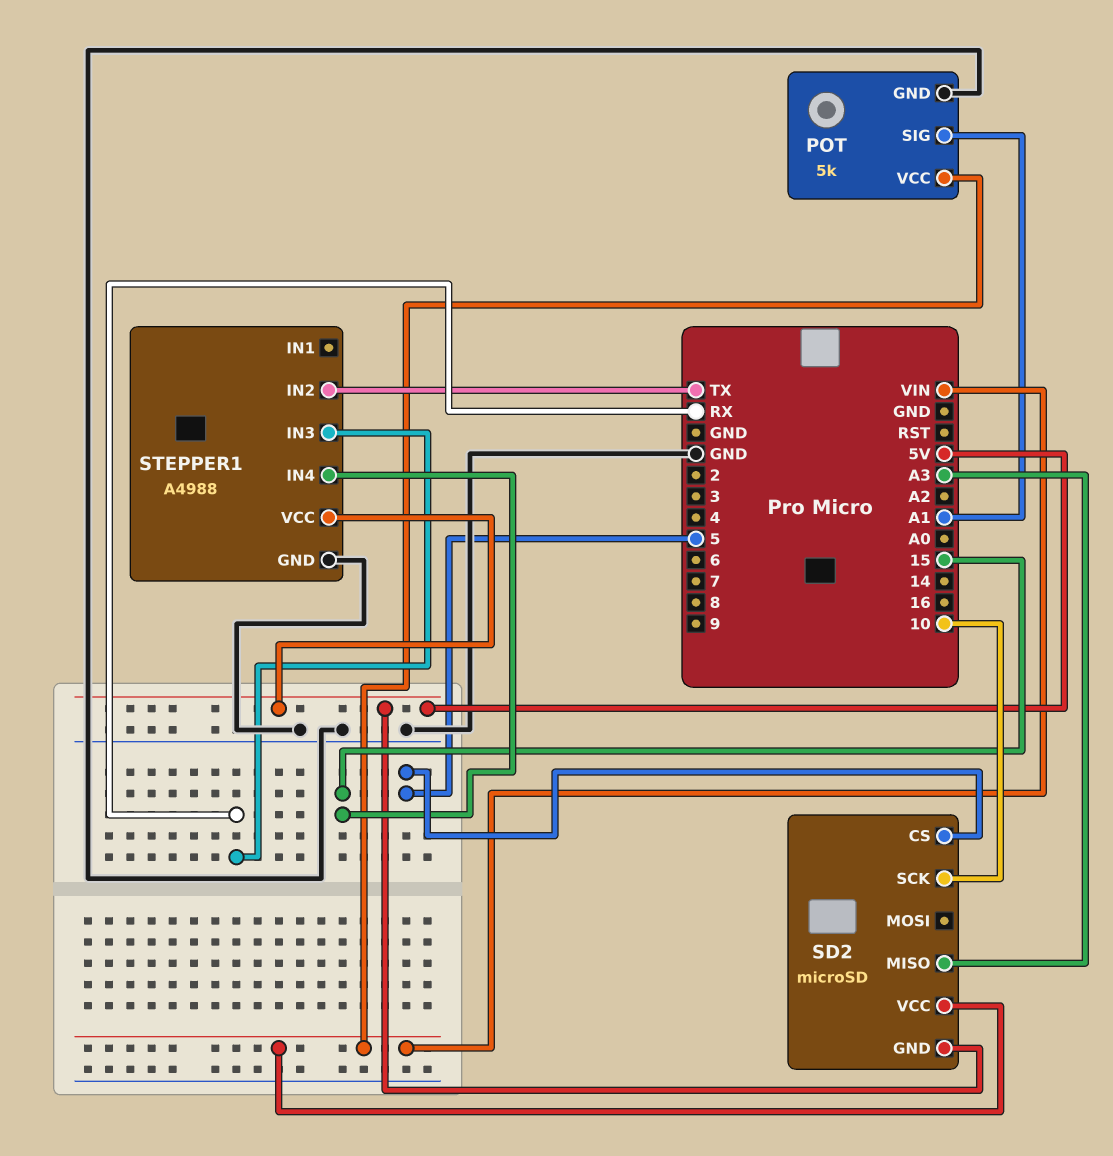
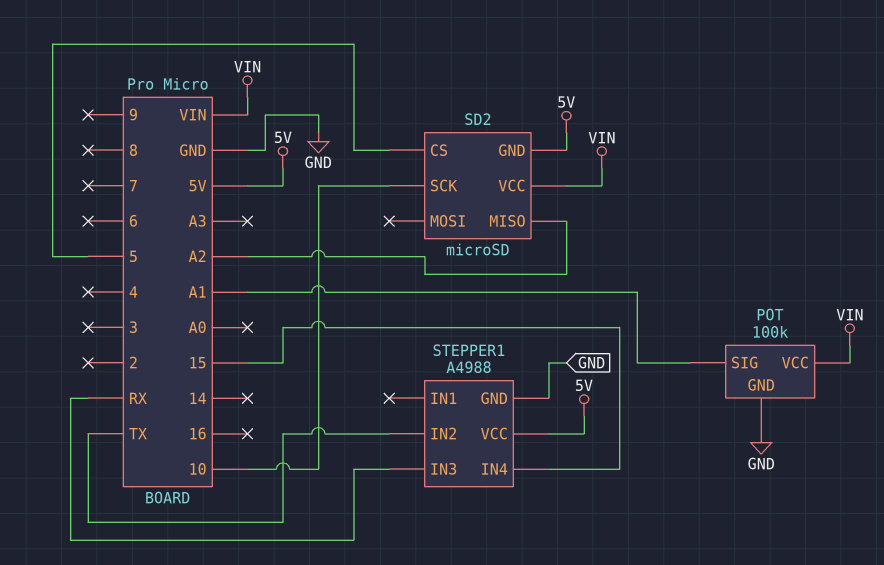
POT: 5k -> 100k
SD2 pin MISO: A3 -> A2

